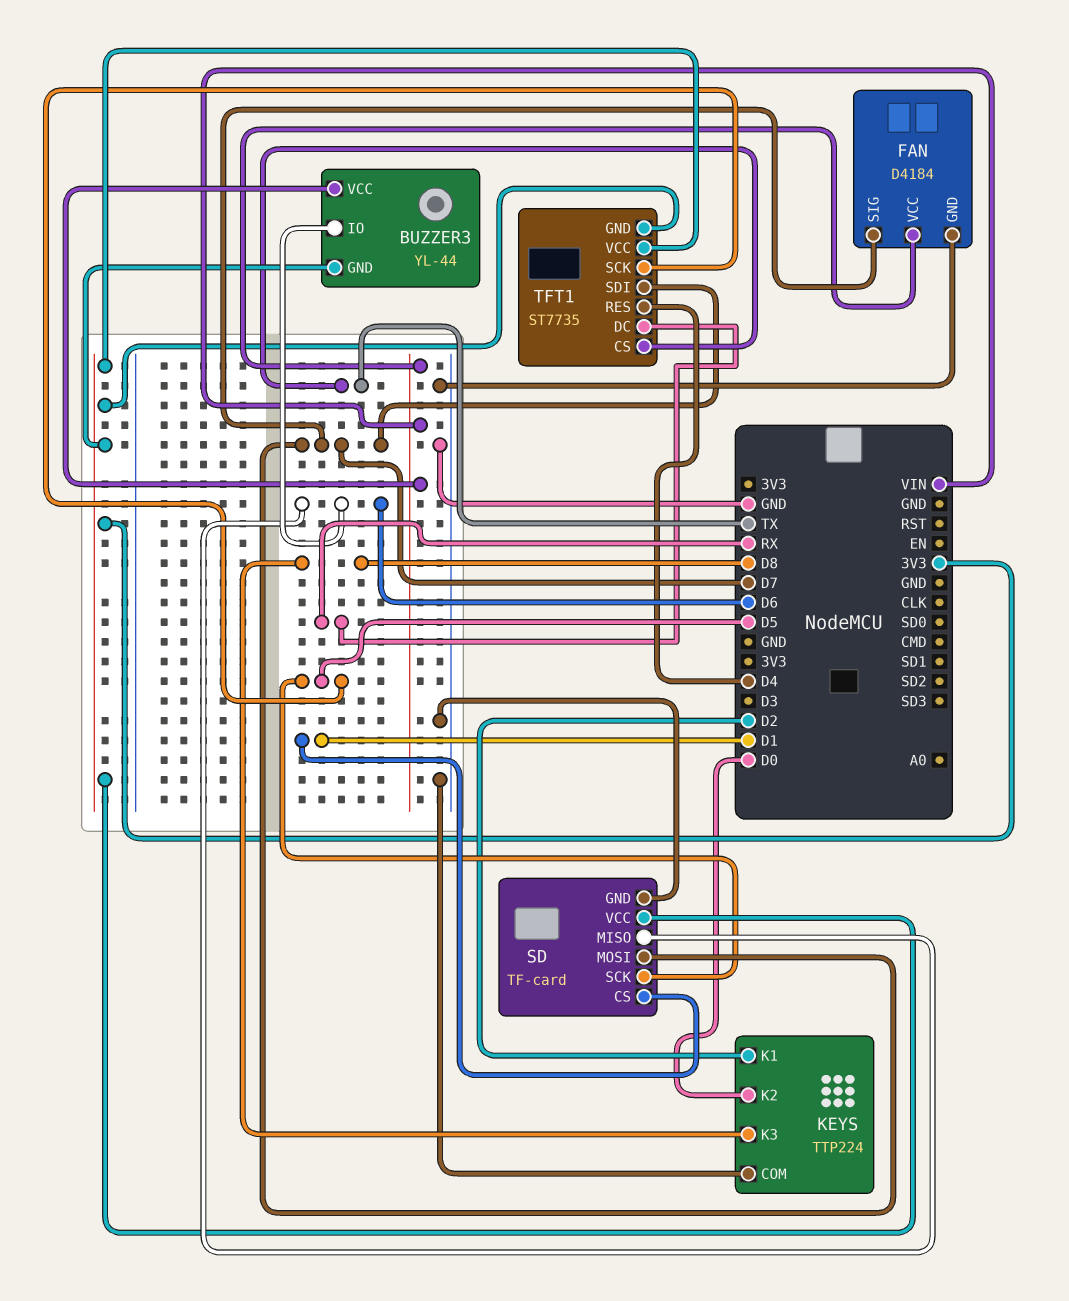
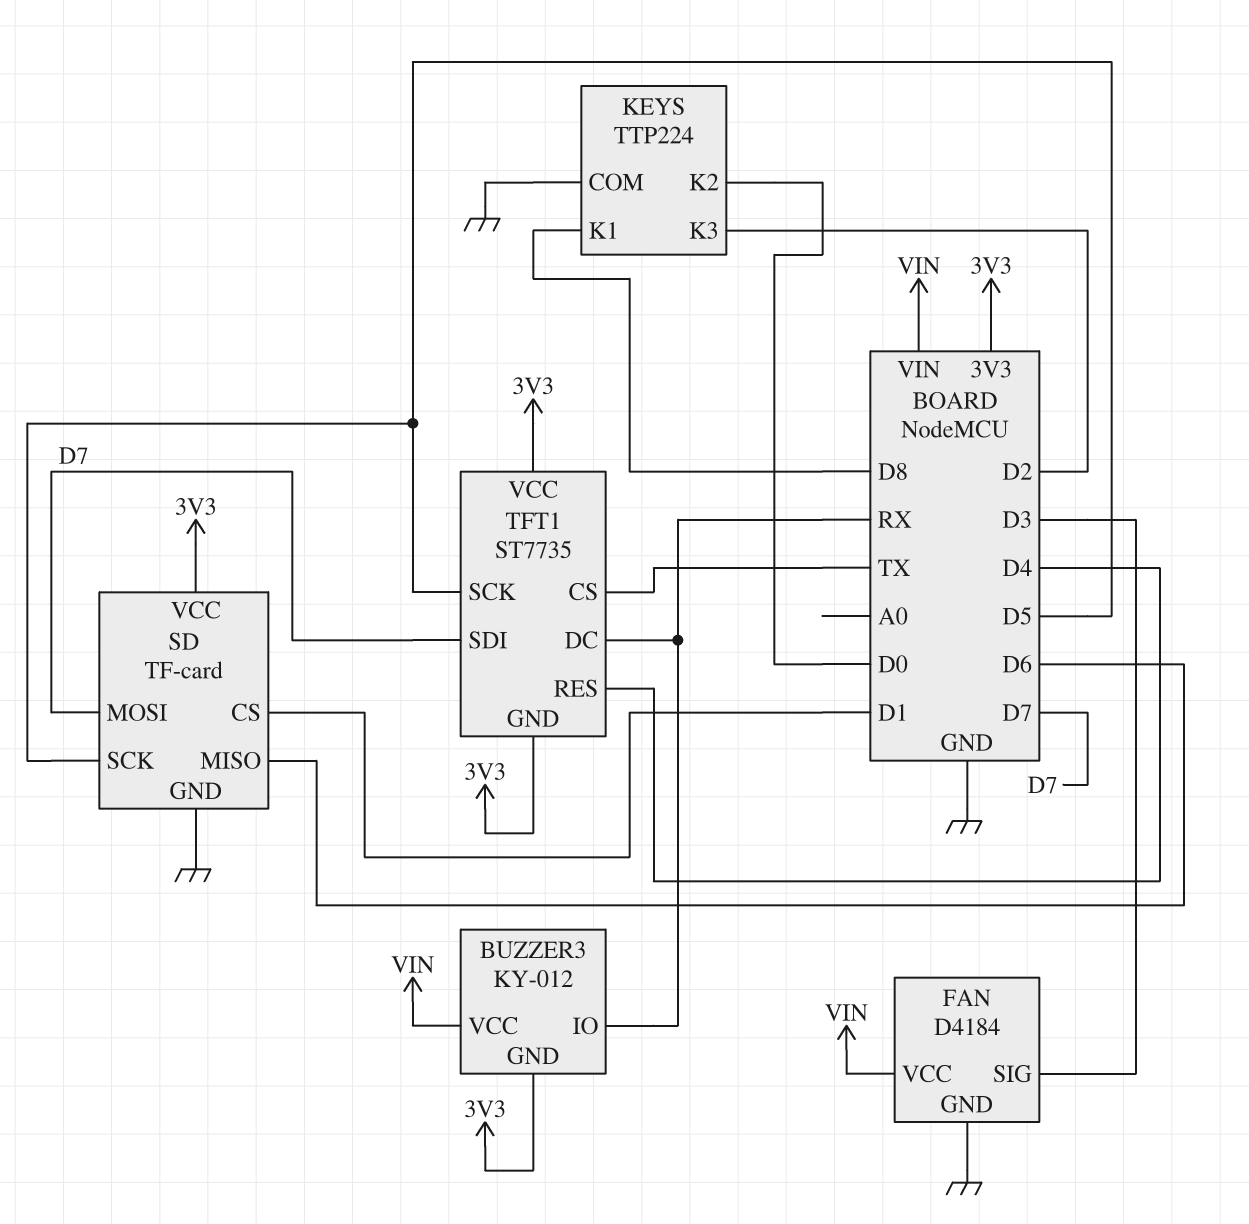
BUZZER3: YL-44 -> KY-012
BUZZER3 pin IO: D6 -> RX
FAN pin SIG: D7 -> D3
KEYS pin K1: D2 -> D8
KEYS pin K3: D8 -> D2

